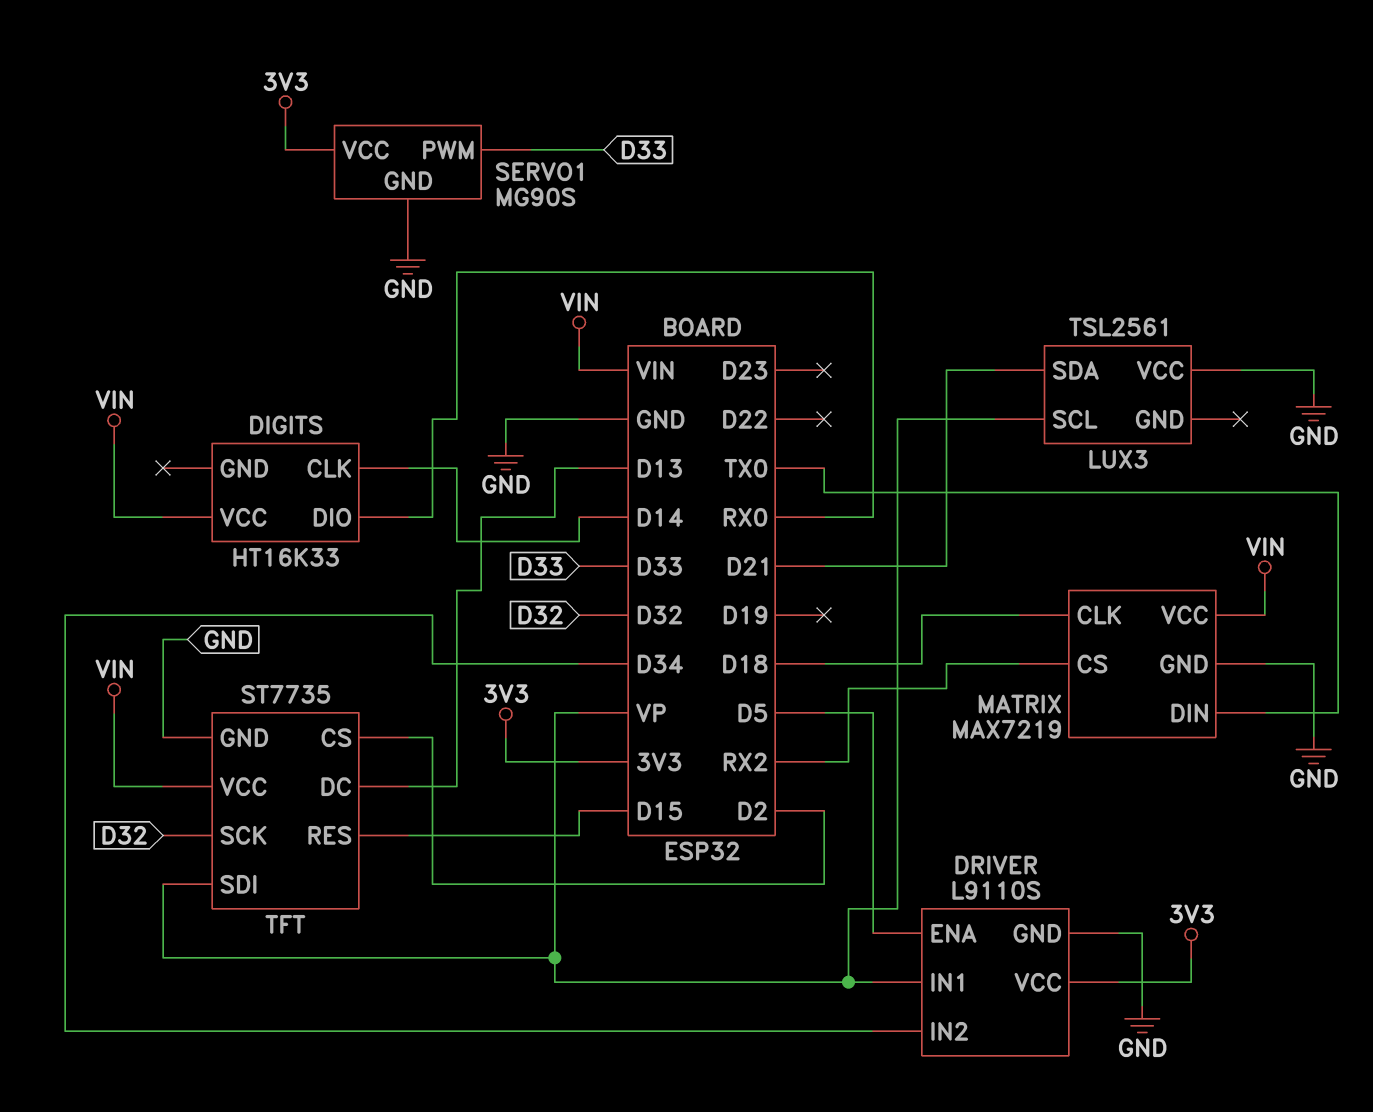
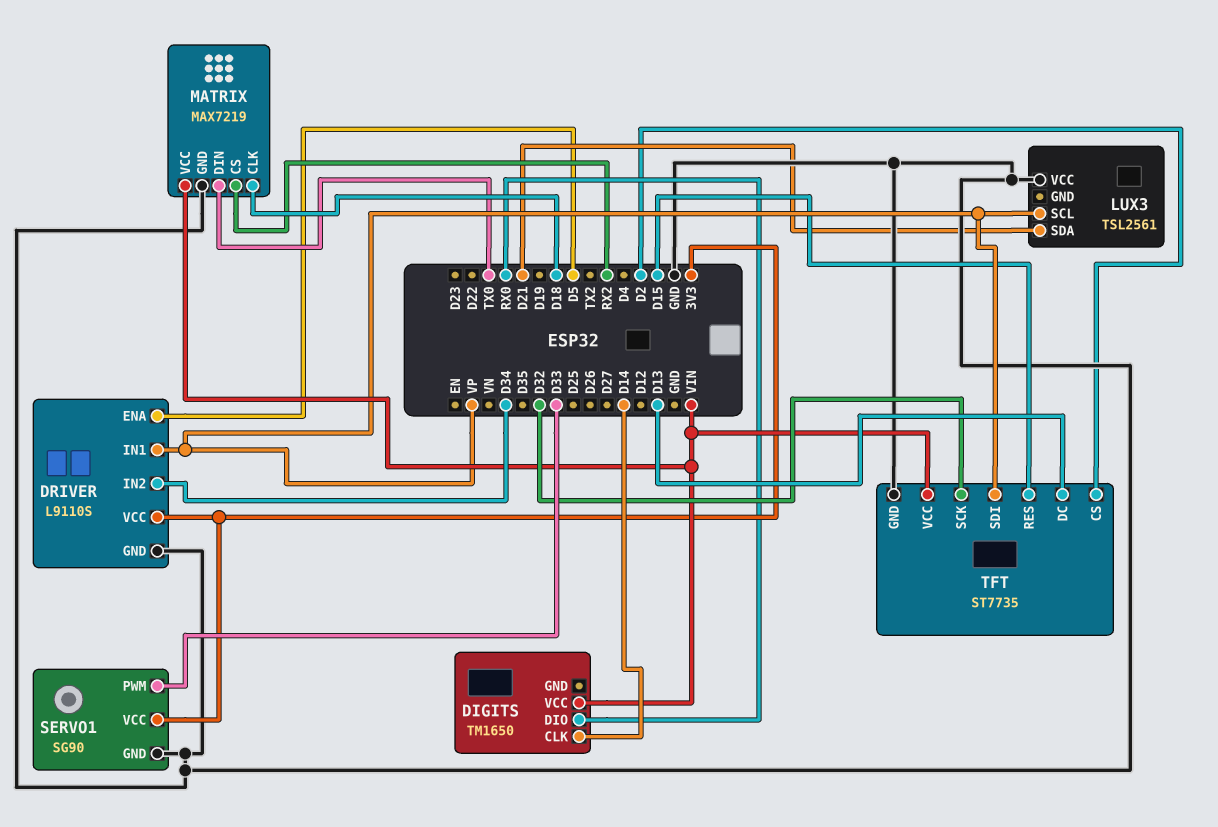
DIGITS: HT16K33 -> TM1650
SERVO1: MG90S -> SG90

